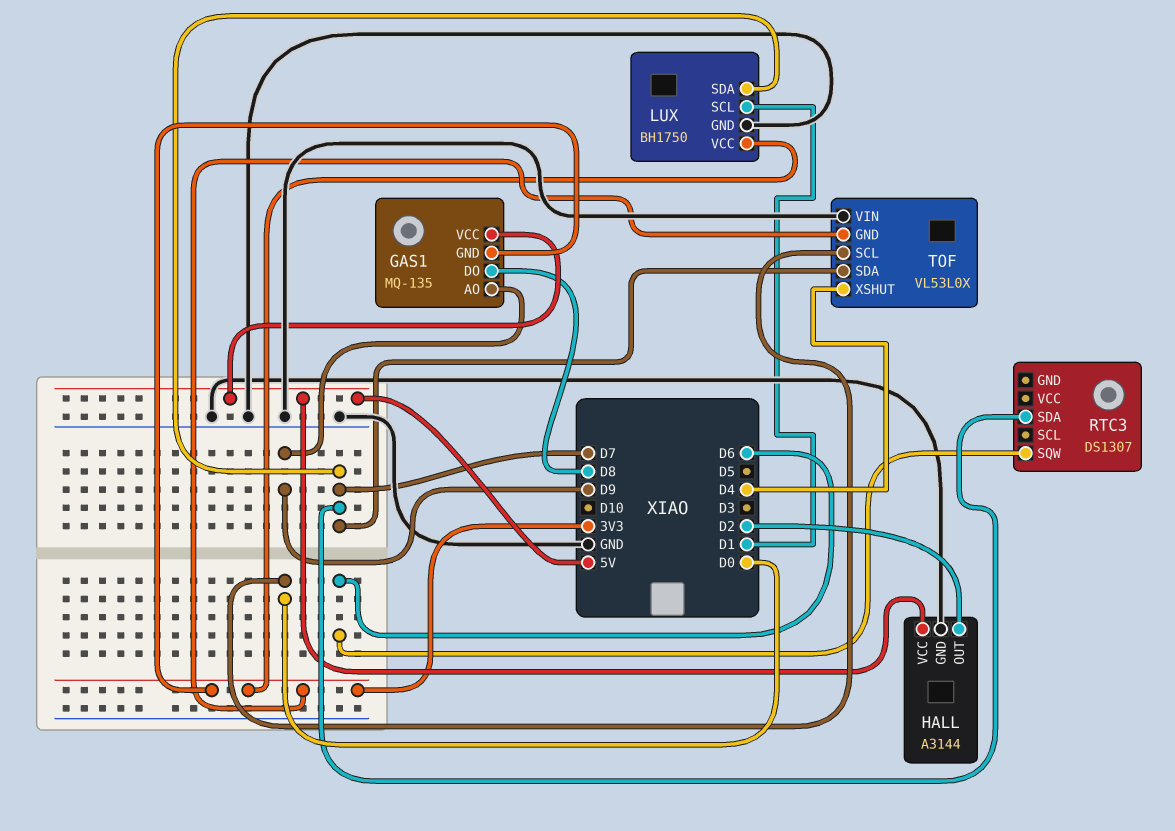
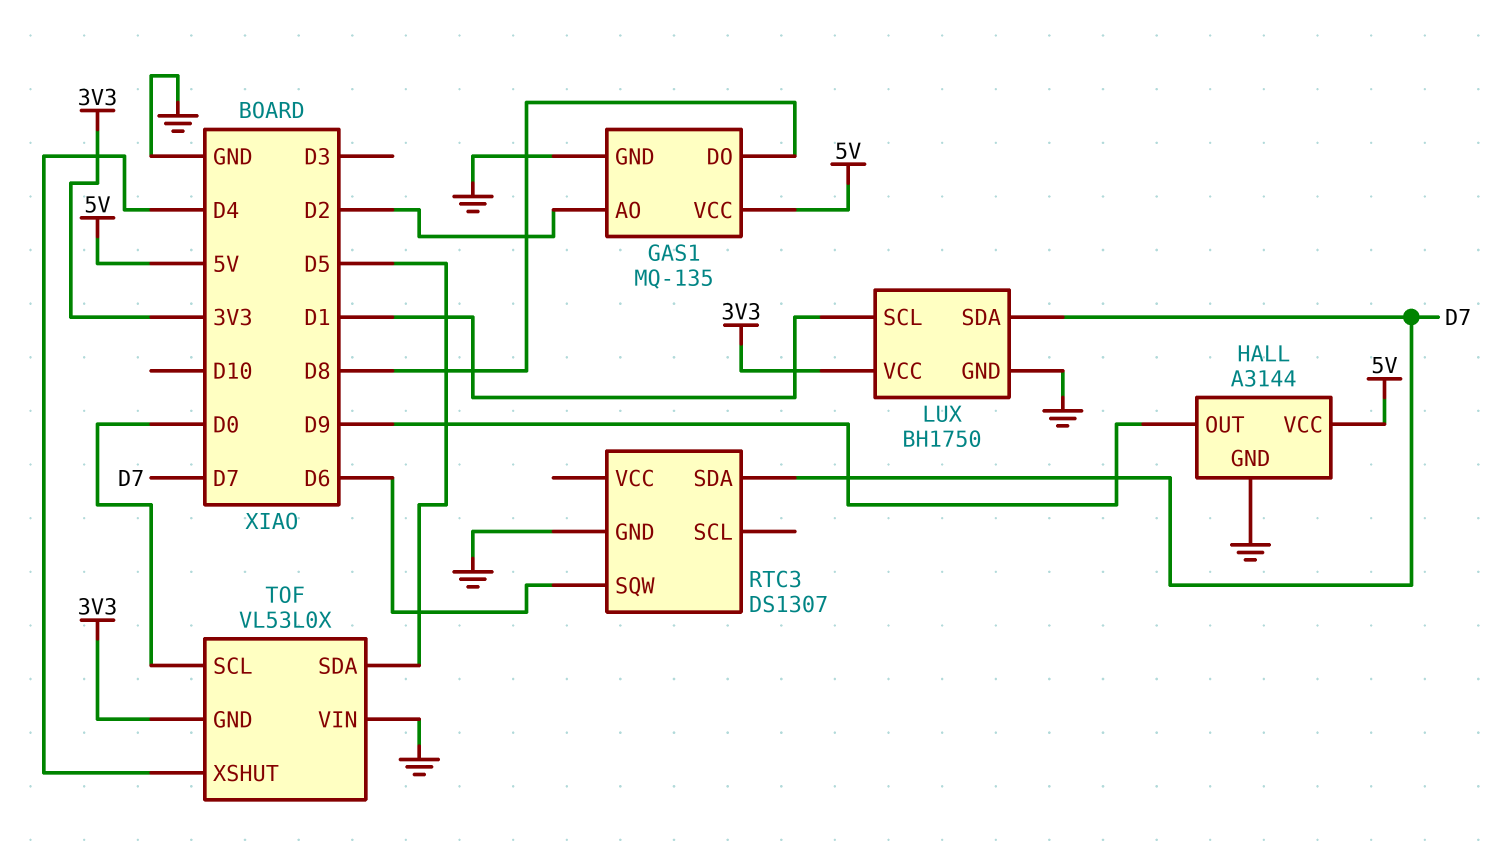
GAS1 pin AO: D9 -> D2
GAS1 pin GND: 3V3 -> GND
HALL pin OUT: D2 -> D9
RTC3 pin GND: none -> GND
TOF pin SDA: D7 -> D5

